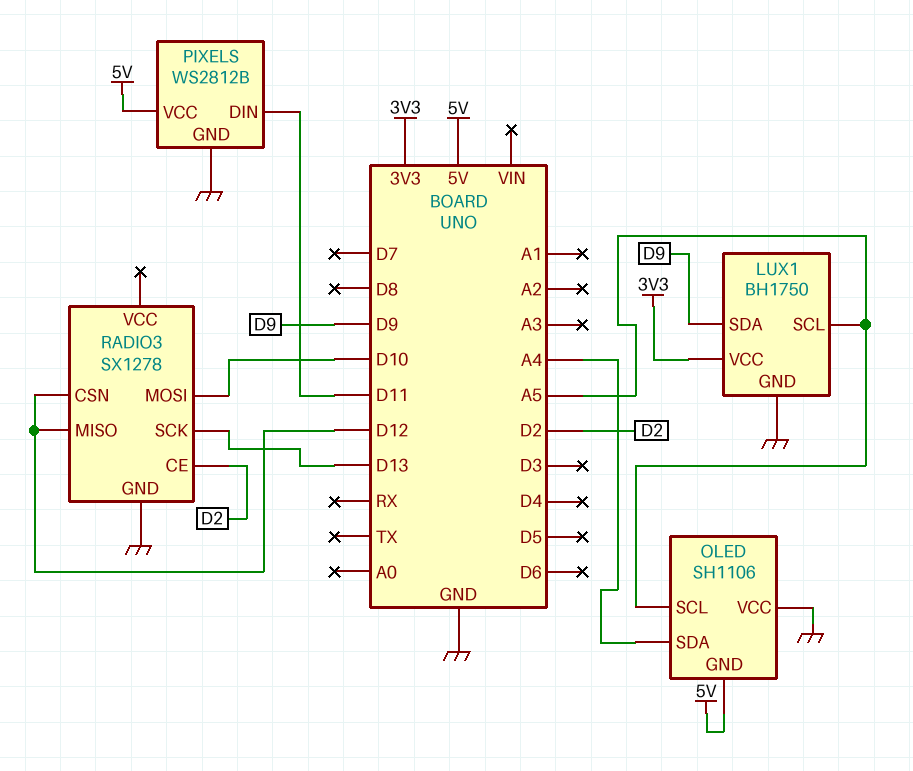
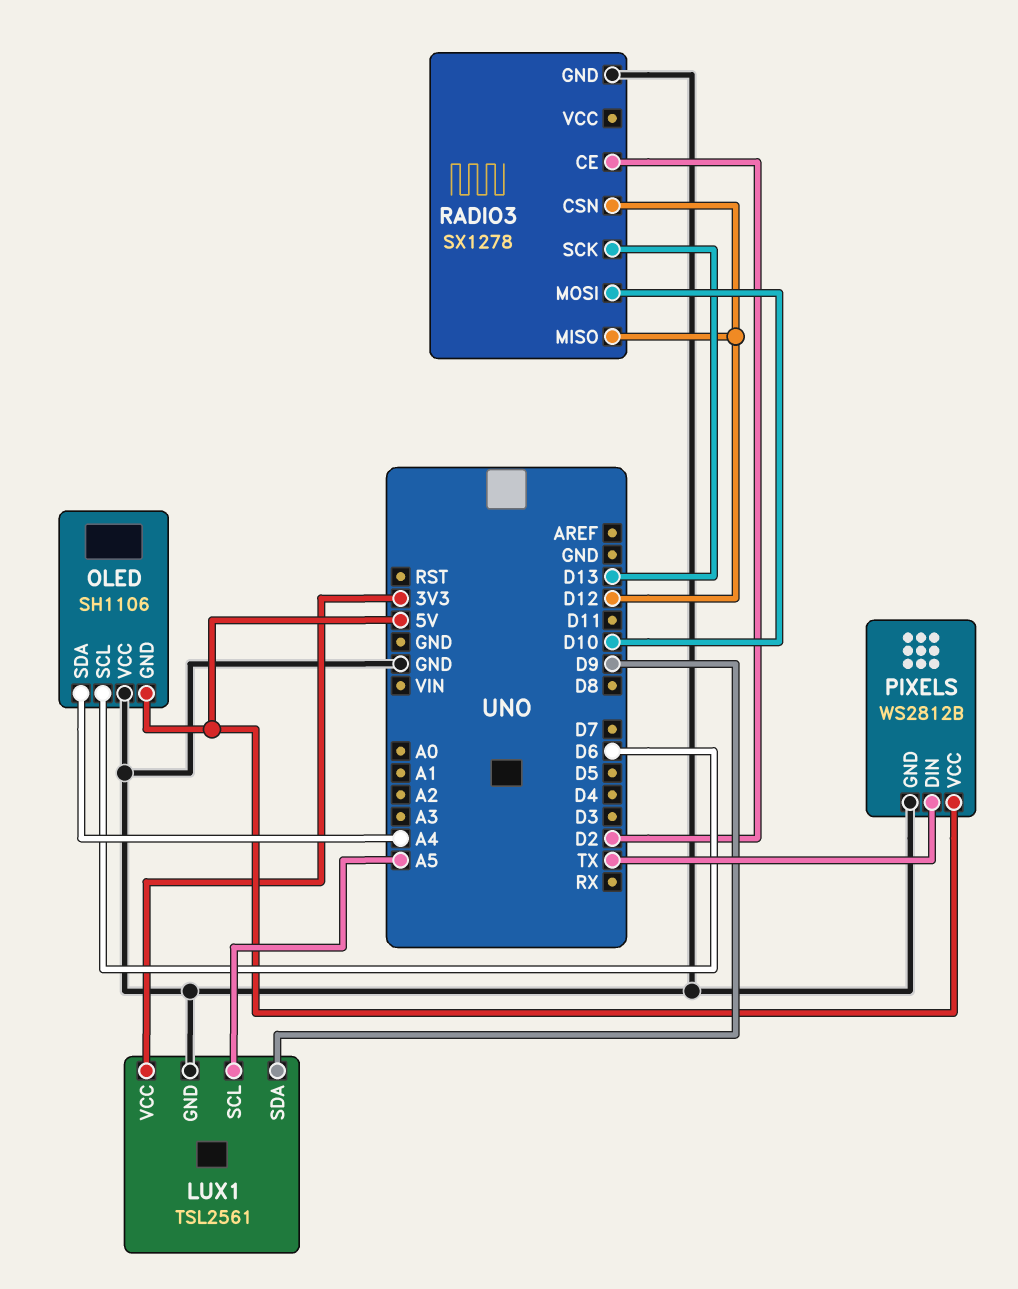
LUX1: BH1750 -> TSL2561
OLED pin SCL: A5 -> D6
PIXELS pin DIN: D11 -> TX

